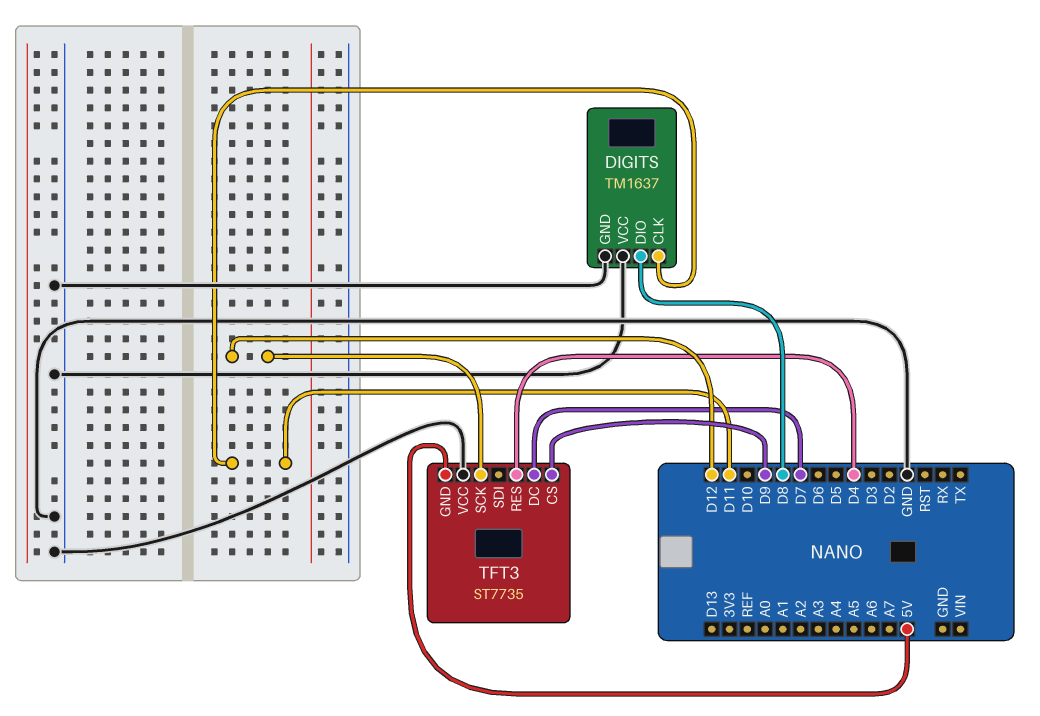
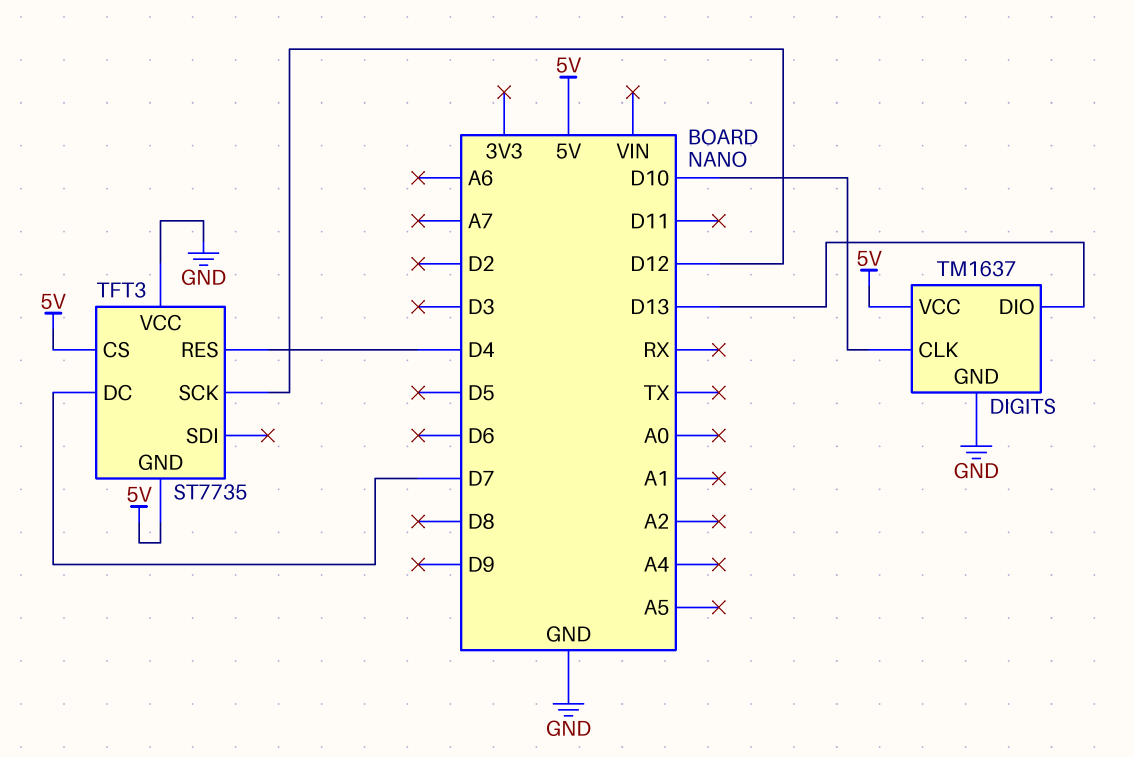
DIGITS pin CLK: D11 -> D10
DIGITS pin DIO: D8 -> D13
DIGITS pin VCC: GND -> 5V
TFT3 pin CS: D9 -> 5V

